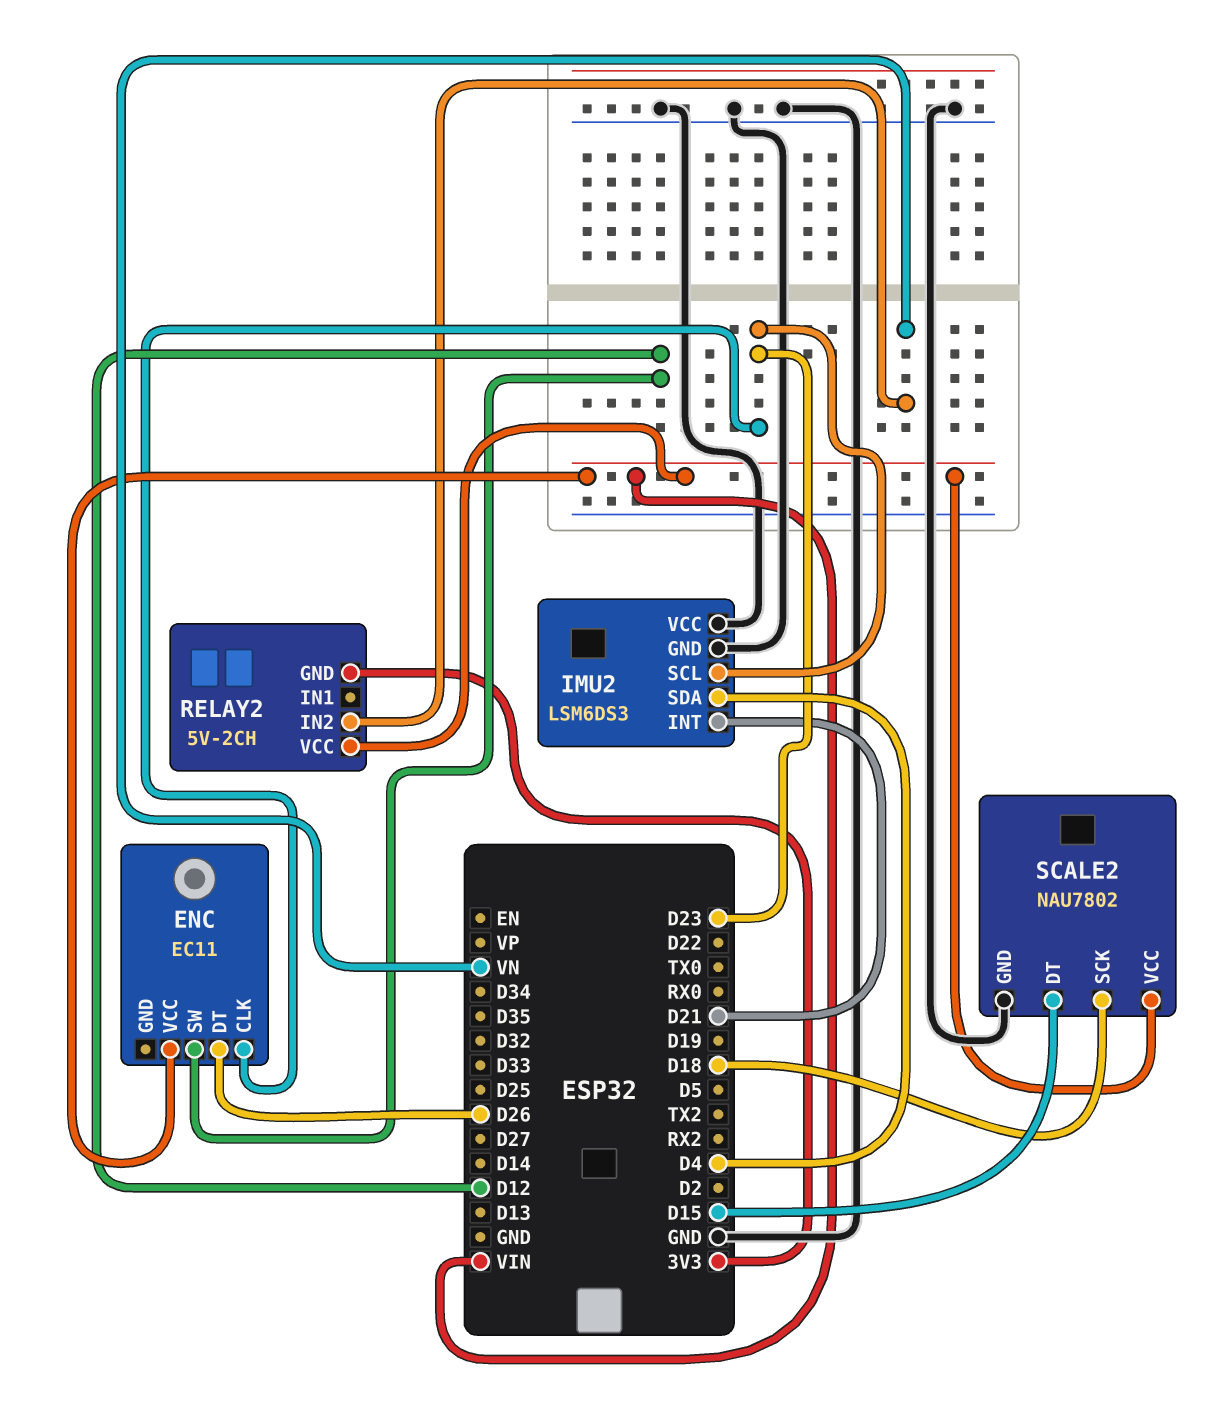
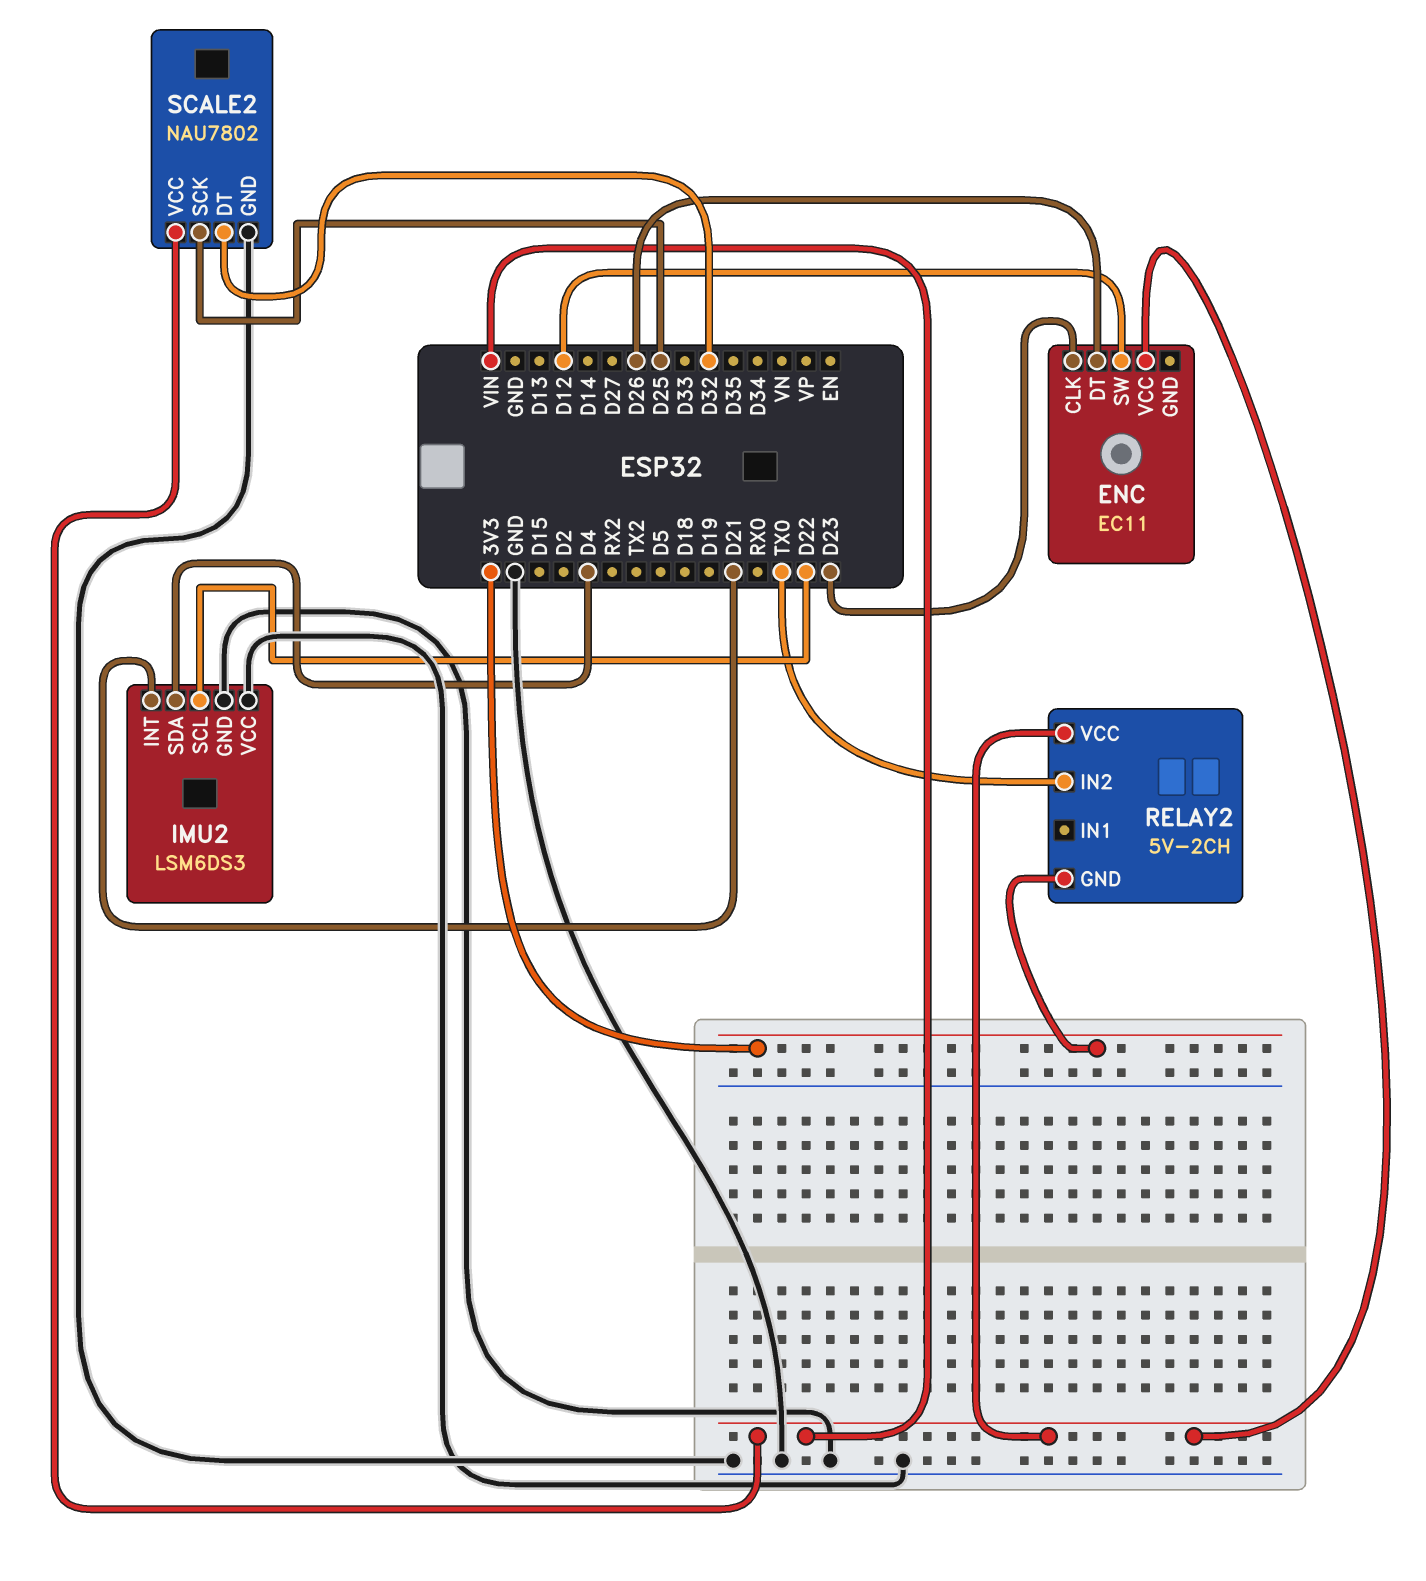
IMU2 pin SCL: D23 -> D22
RELAY2 pin IN2: VN -> TX0
SCALE2 pin DT: D15 -> D32
SCALE2 pin SCK: D18 -> D25

